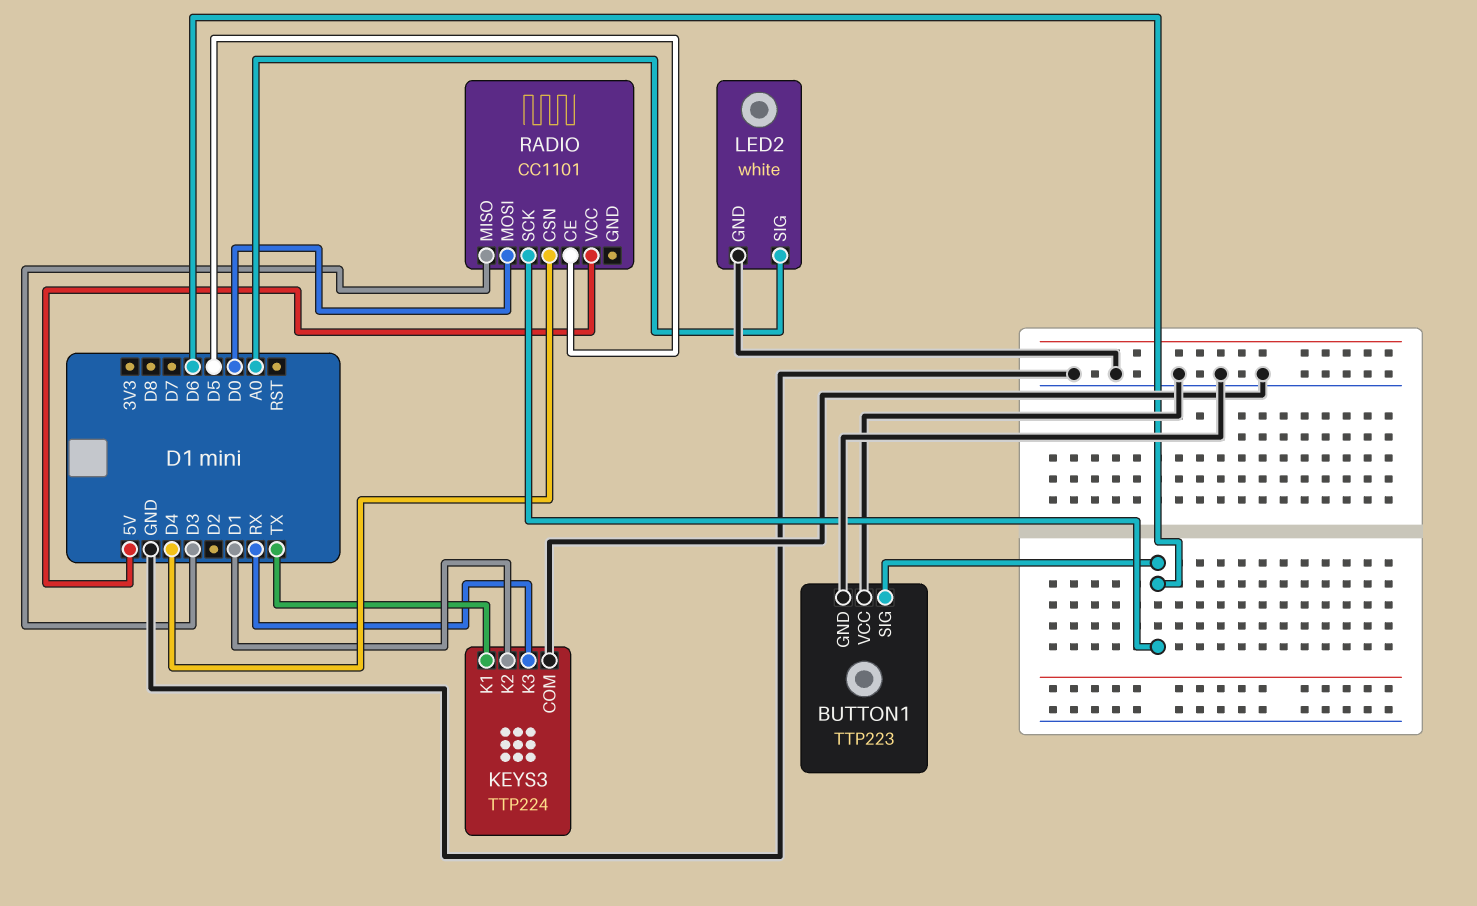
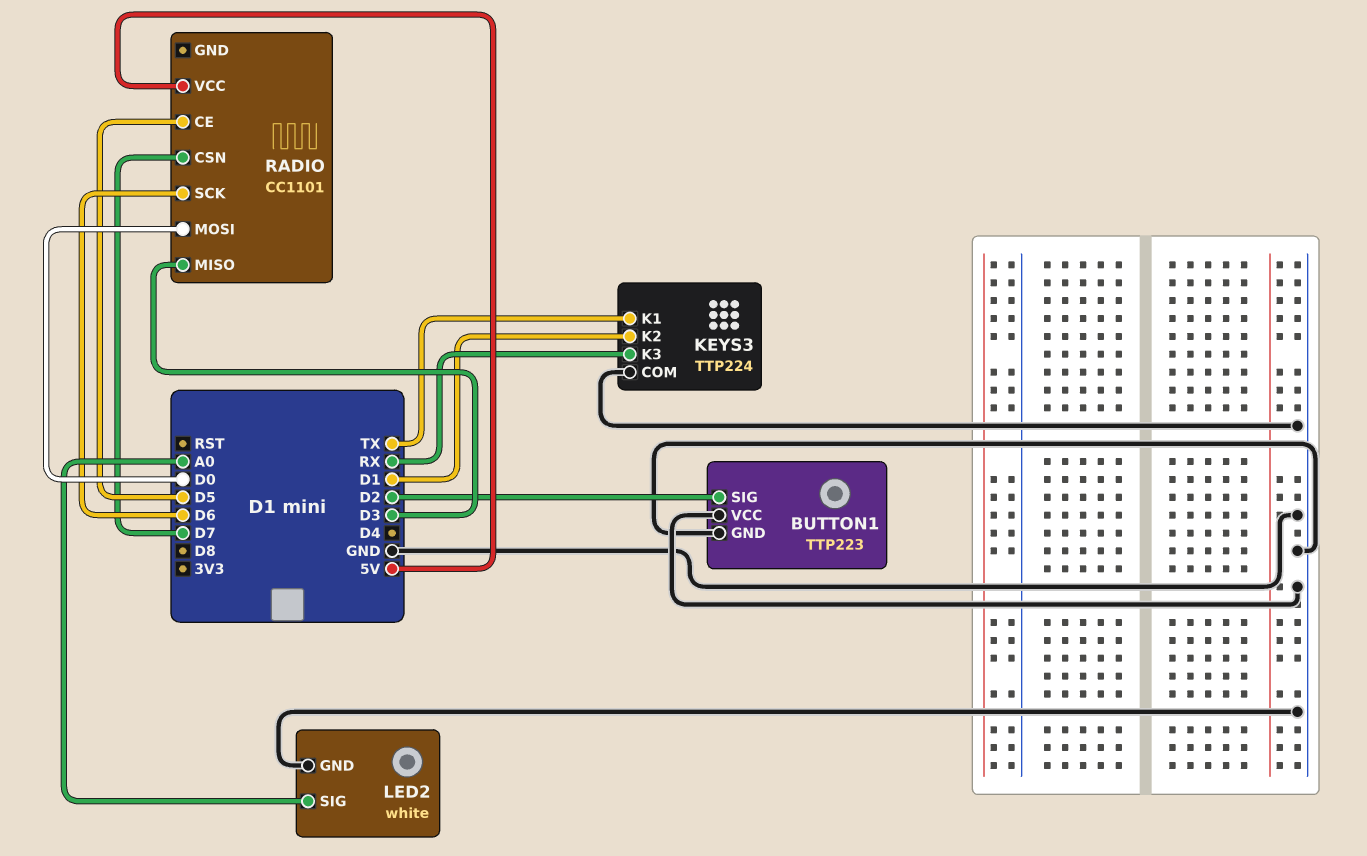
BUTTON1 pin SIG: D6 -> D2
RADIO pin CSN: D4 -> D7

